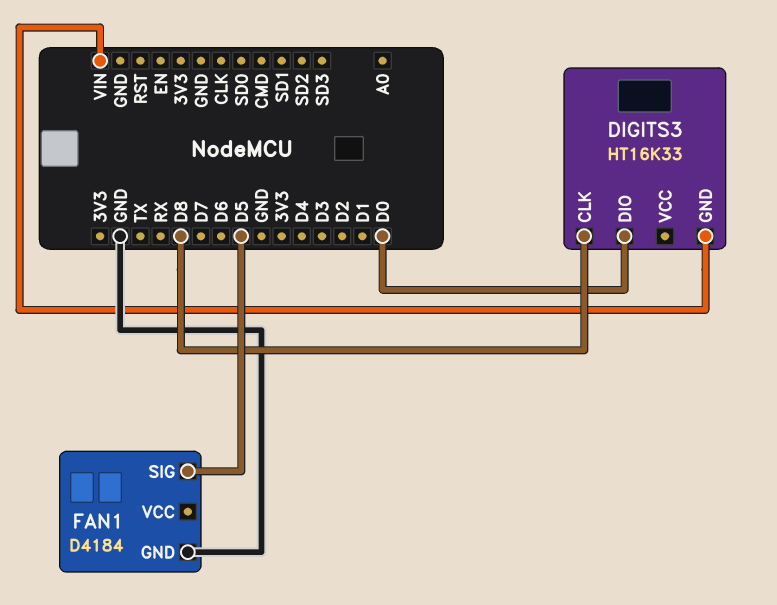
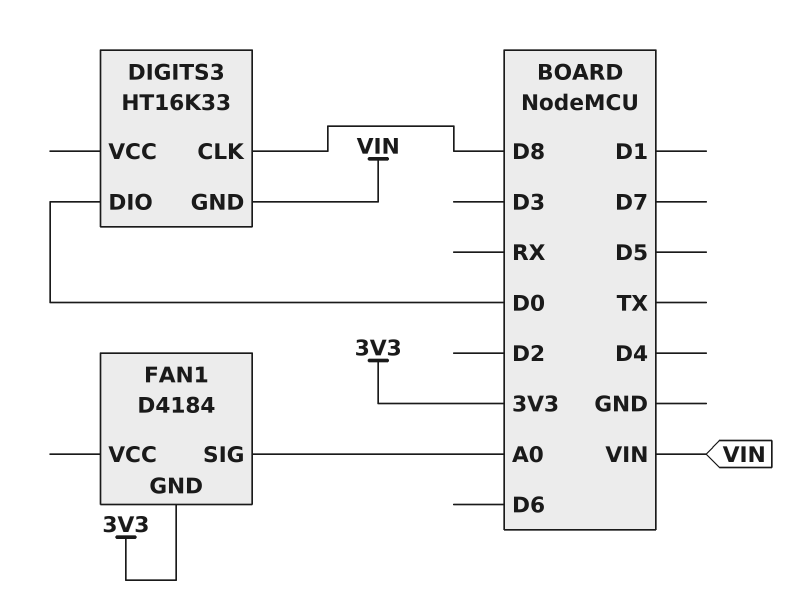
FAN1 pin GND: GND -> 3V3
FAN1 pin SIG: D5 -> A0

